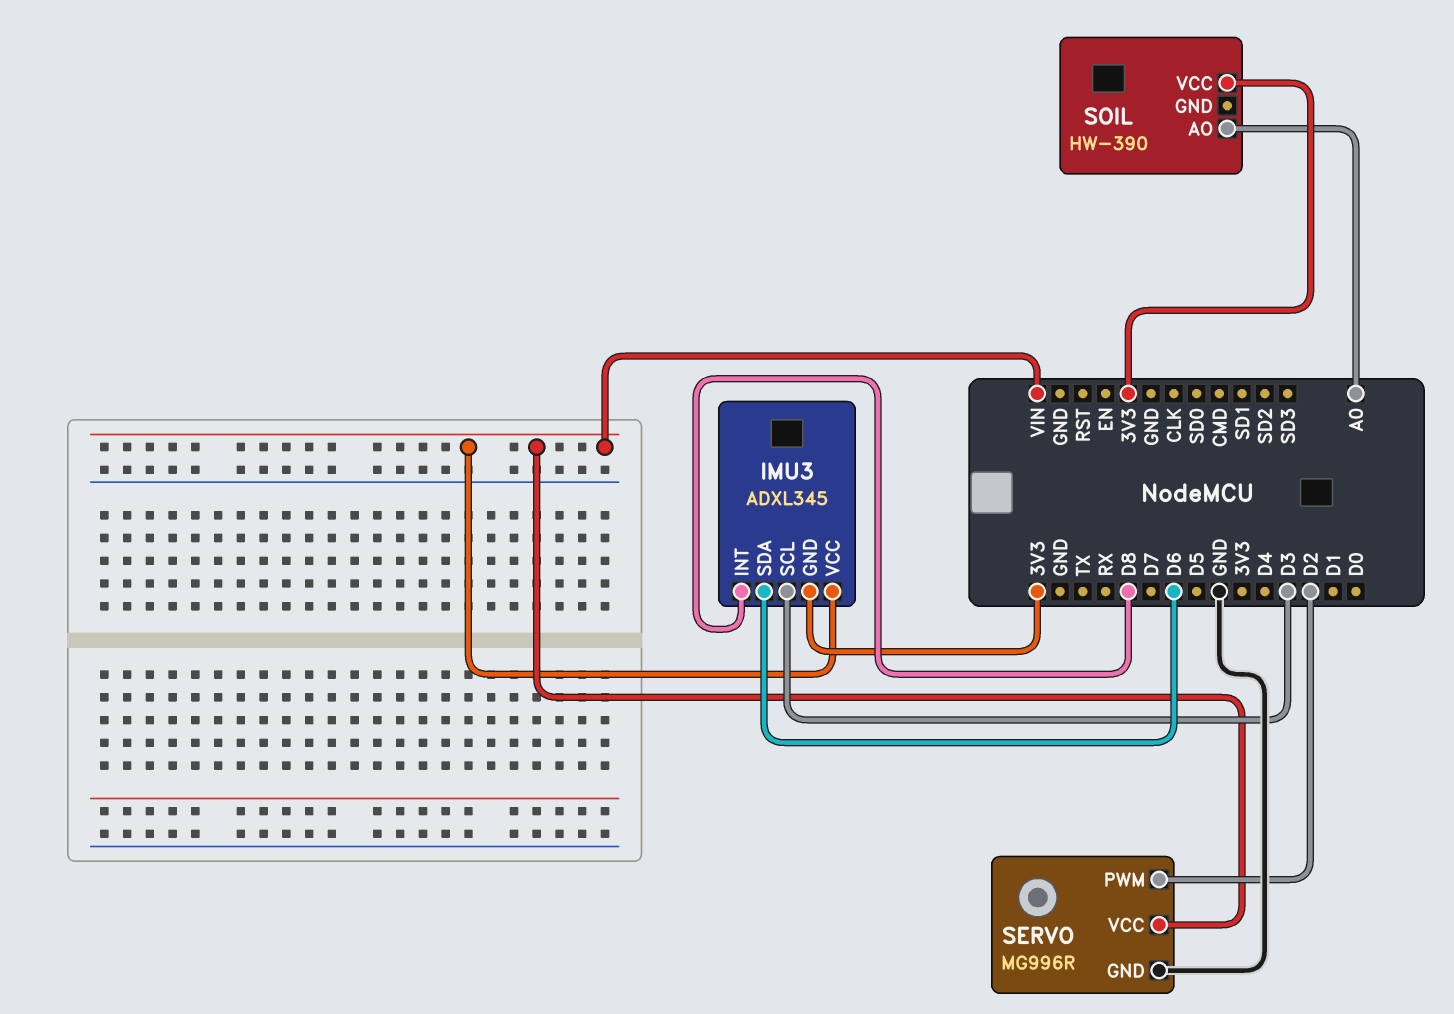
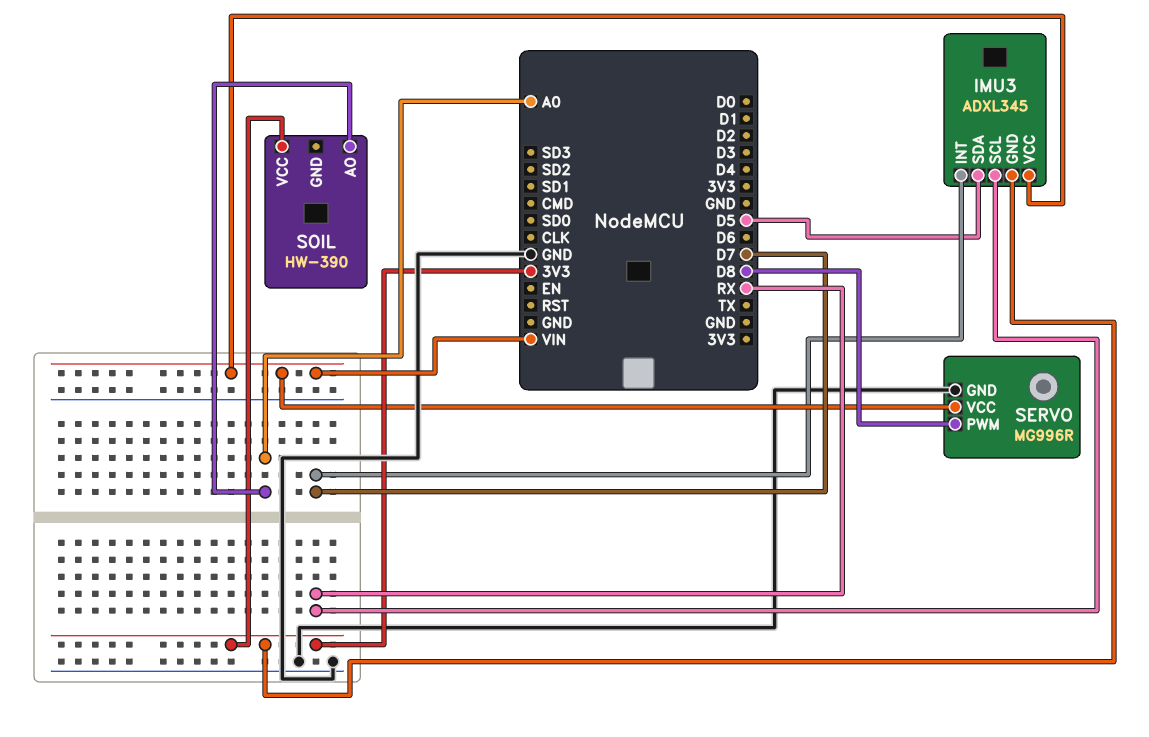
IMU3 pin INT: D8 -> D7
IMU3 pin SCL: D3 -> RX
IMU3 pin SDA: D6 -> D5
SERVO pin PWM: D2 -> D8

